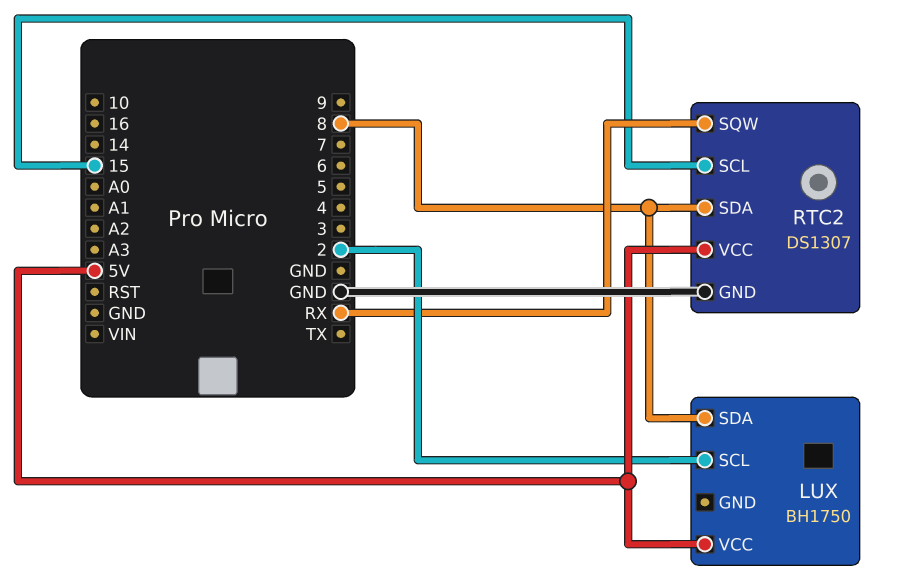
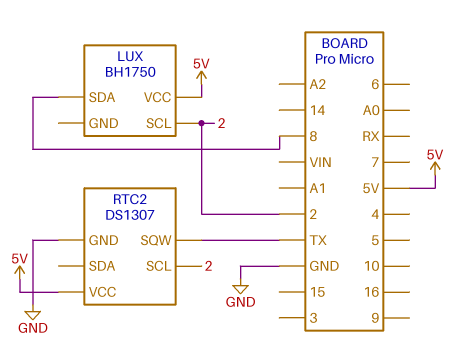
RTC2 pin SCL: 15 -> 2
RTC2 pin SDA: 8 -> none
RTC2 pin SQW: RX -> TX

